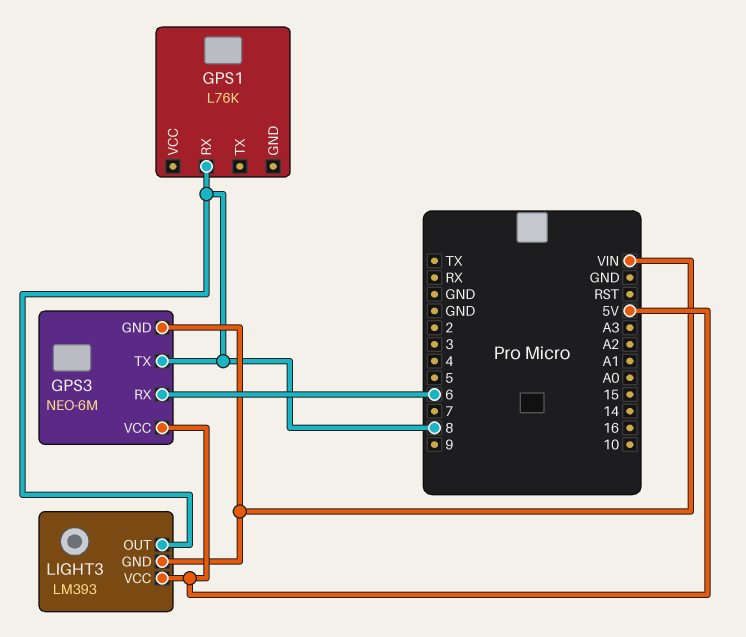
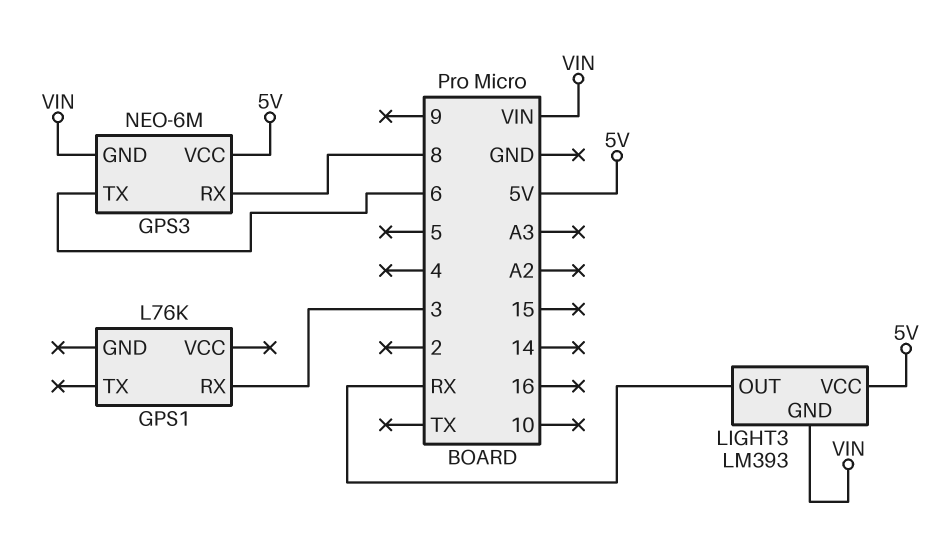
GPS1 pin RX: 8 -> 3
GPS3 pin RX: 6 -> 8
GPS3 pin TX: 8 -> 6
LIGHT3 pin OUT: 8 -> RX

